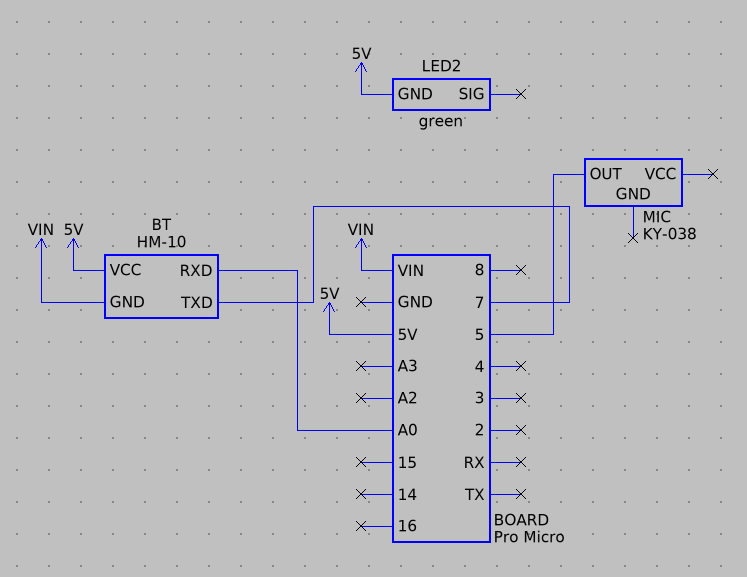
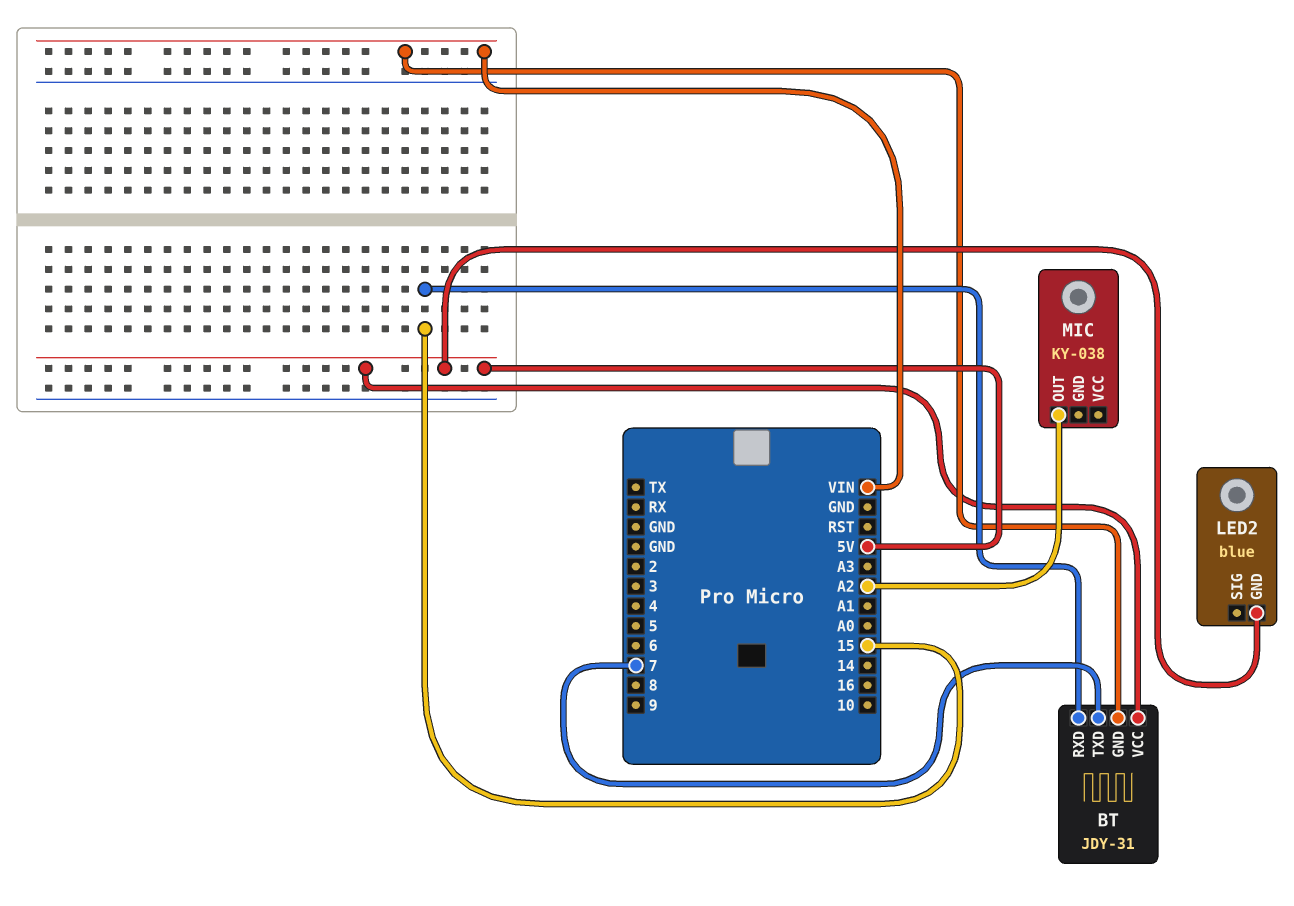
BT: HM-10 -> JDY-31
BT pin RXD: A0 -> 15
LED2: green -> blue
MIC pin OUT: 5 -> A2

